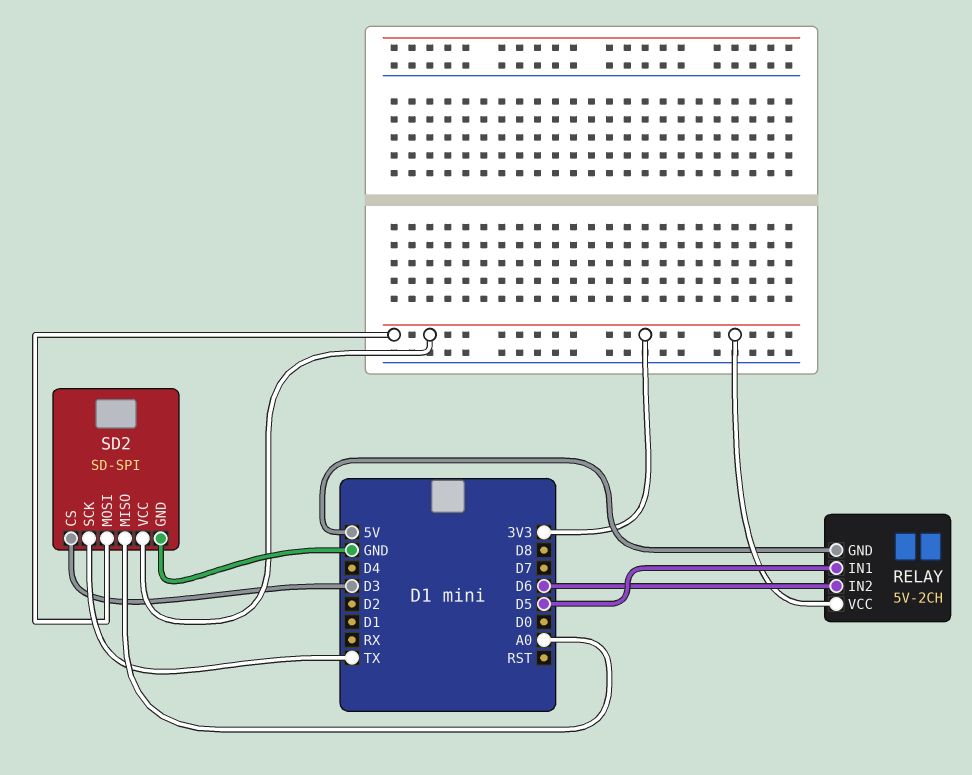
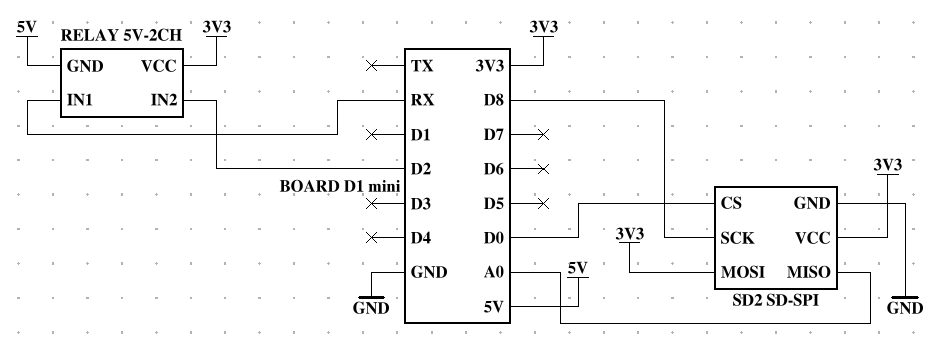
RELAY pin IN1: D5 -> RX
RELAY pin IN2: D6 -> D2
SD2 pin CS: D3 -> D0
SD2 pin SCK: TX -> D8

